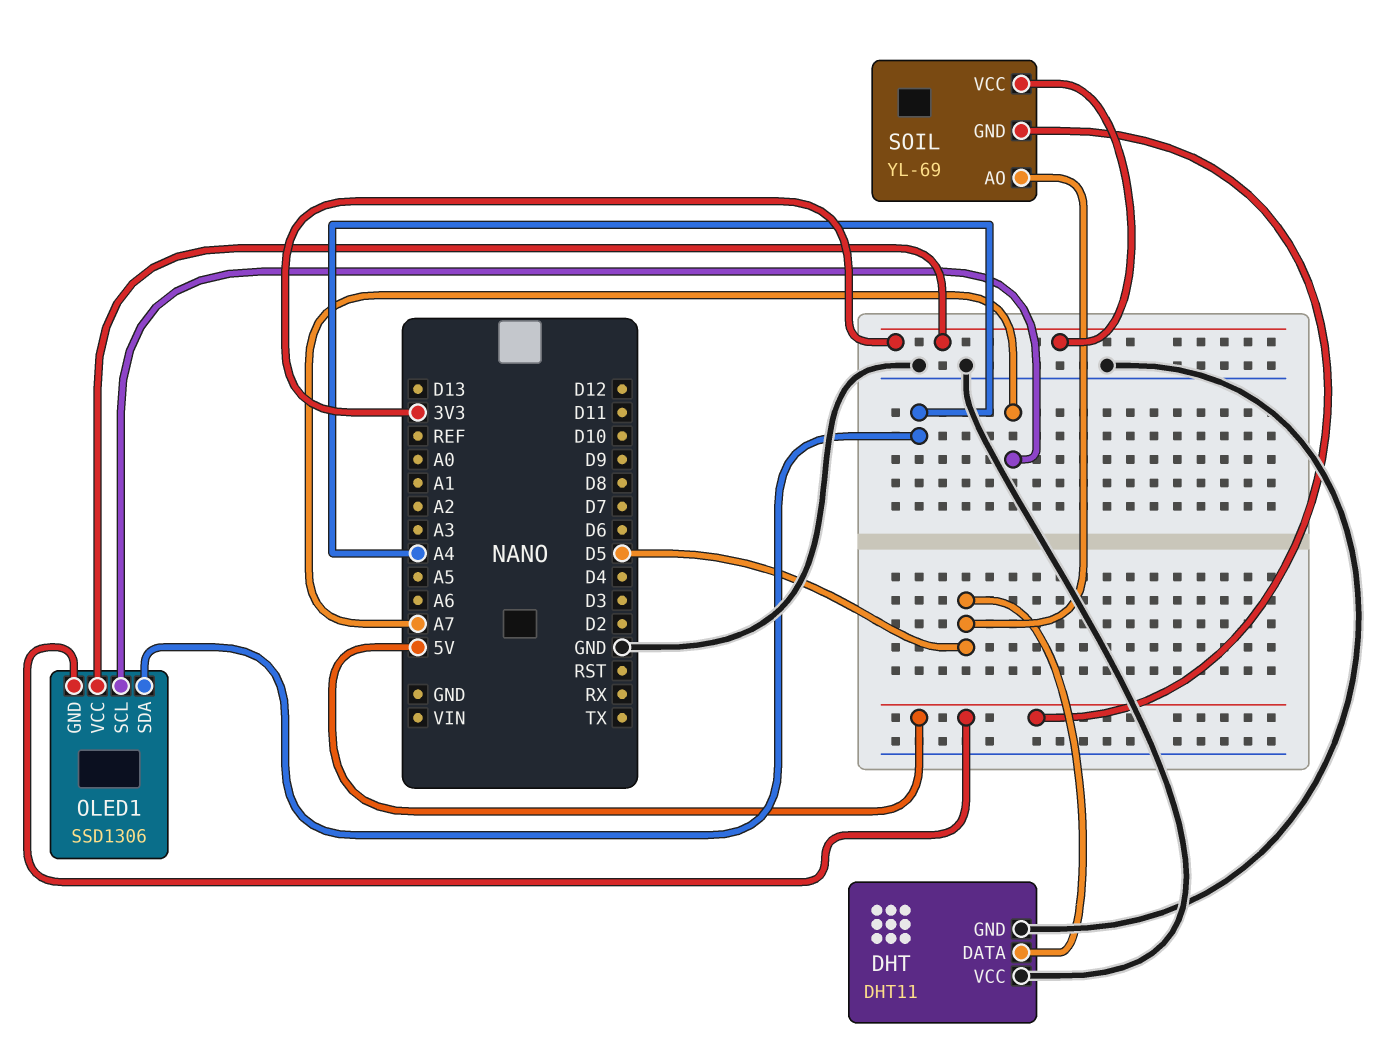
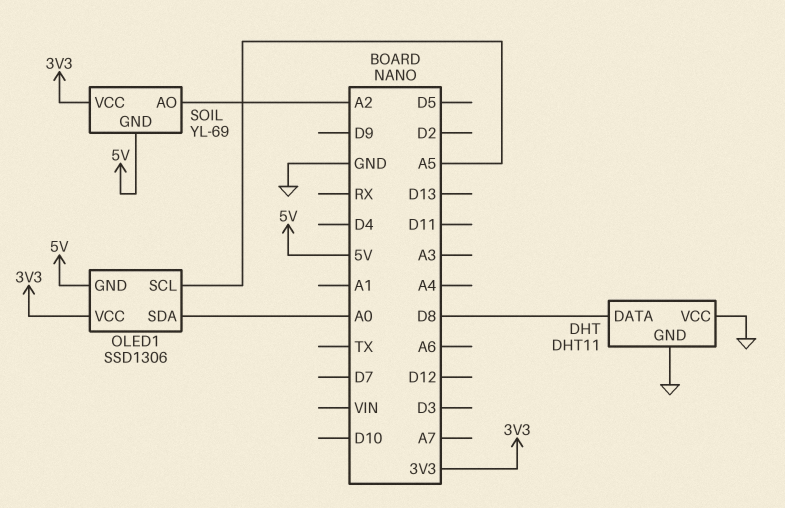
DHT pin DATA: D5 -> D8
OLED1 pin SCL: A7 -> A5
OLED1 pin SDA: A4 -> A0
SOIL pin AO: D5 -> A2

